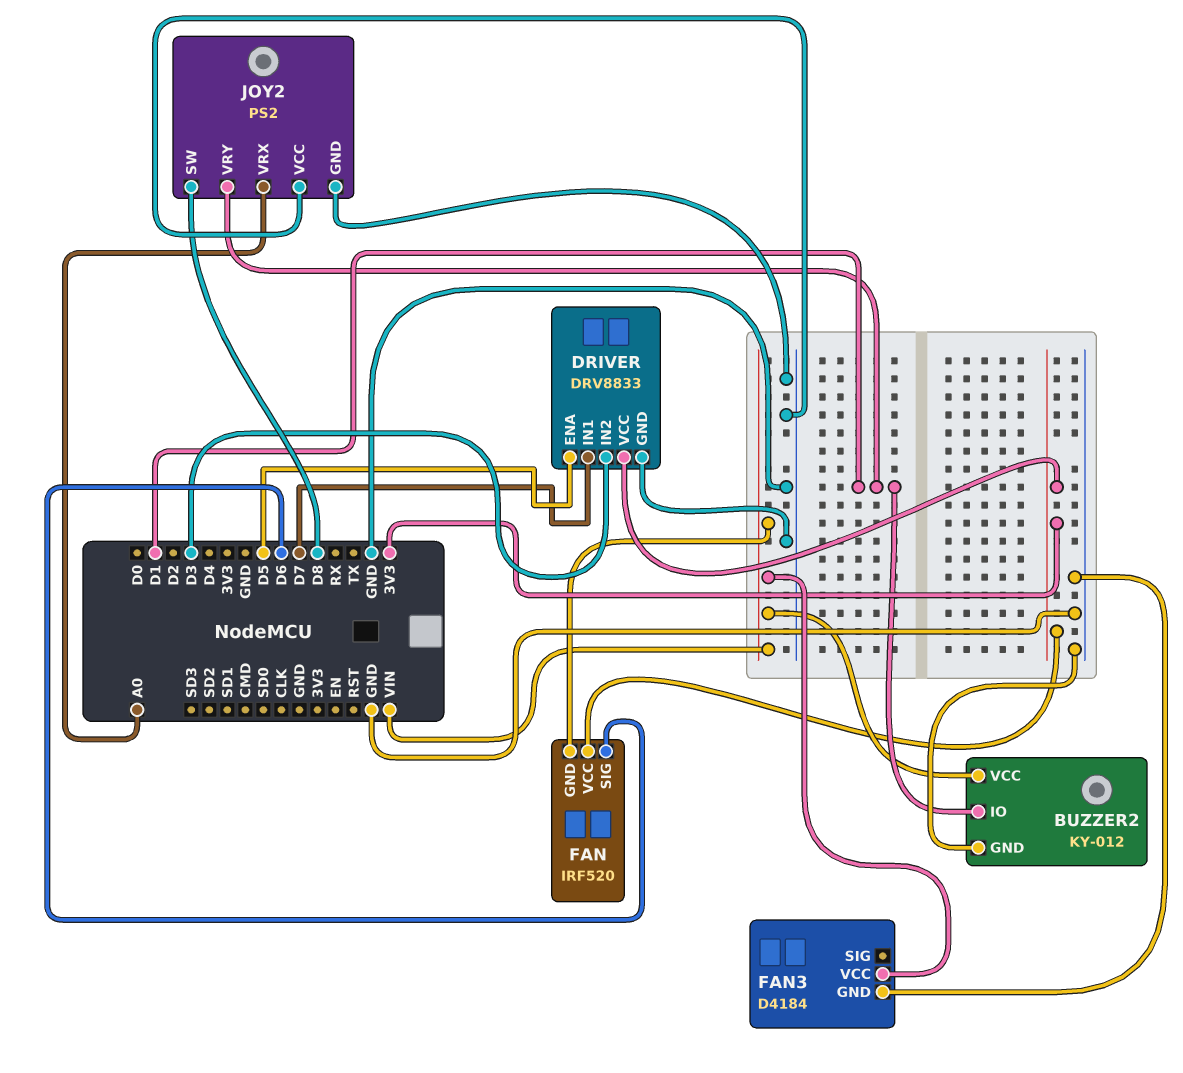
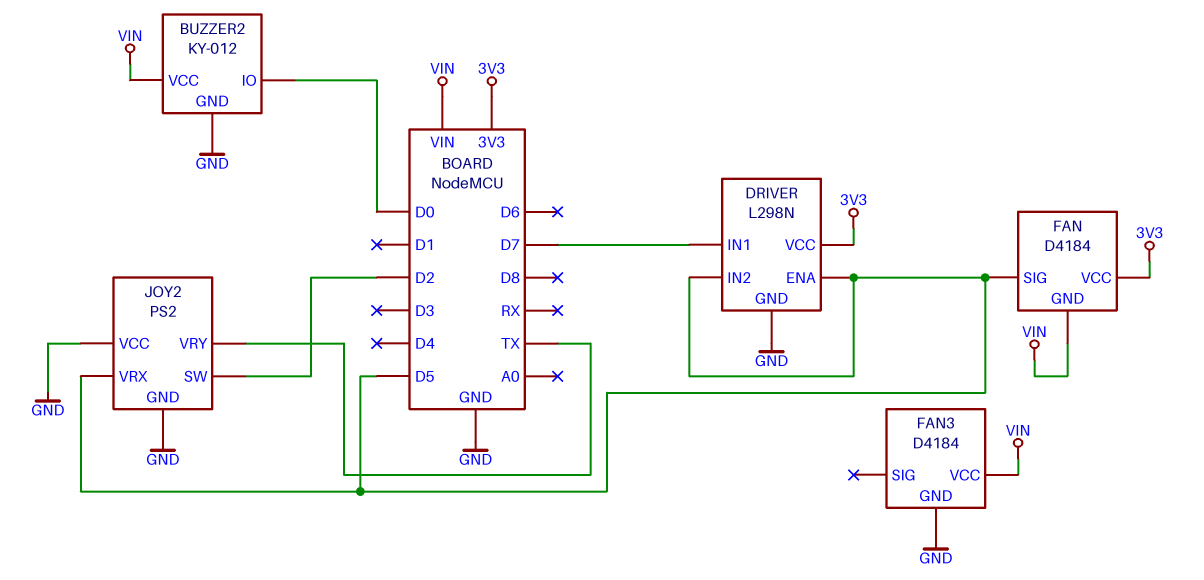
BUZZER2 pin IO: D1 -> D0
DRIVER: DRV8833 -> L298N
DRIVER pin IN2: D3 -> D5
FAN: IRF520 -> D4184
FAN pin SIG: D6 -> D5
JOY2 pin SW: D8 -> D2
JOY2 pin VRX: A0 -> D5
JOY2 pin VRY: D1 -> TX

